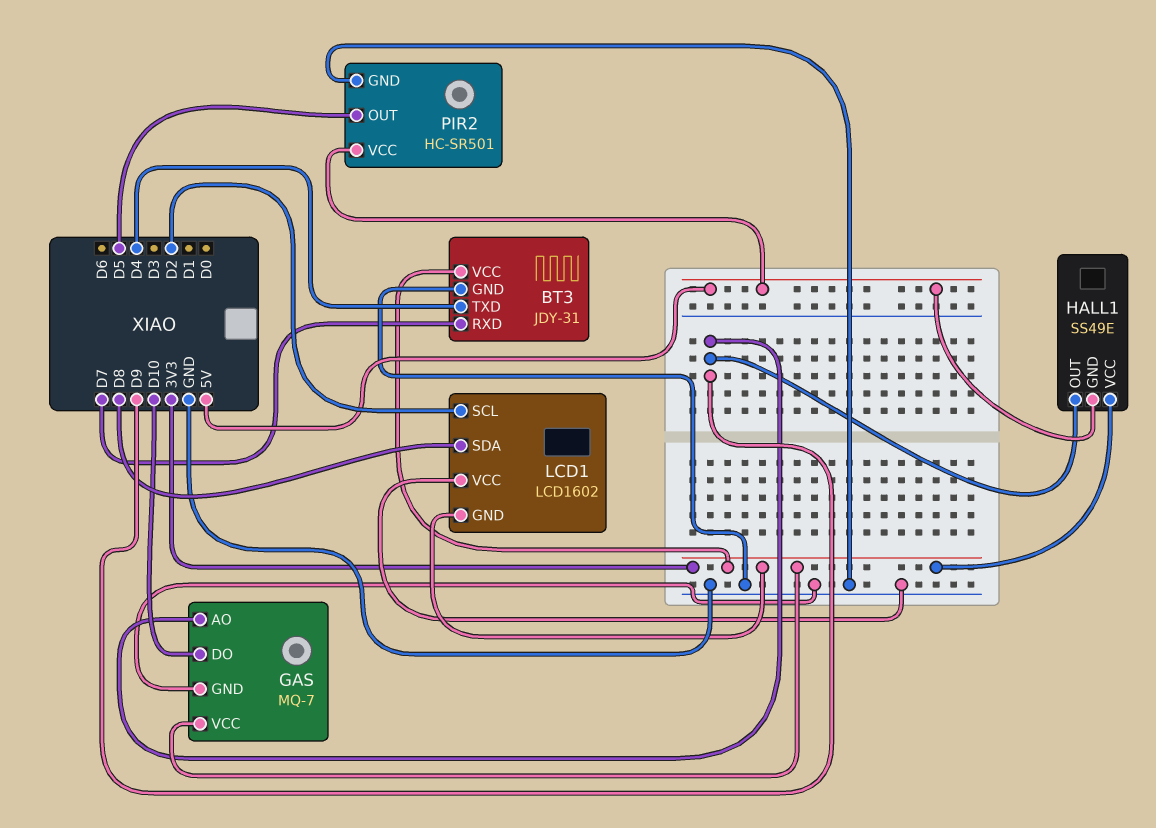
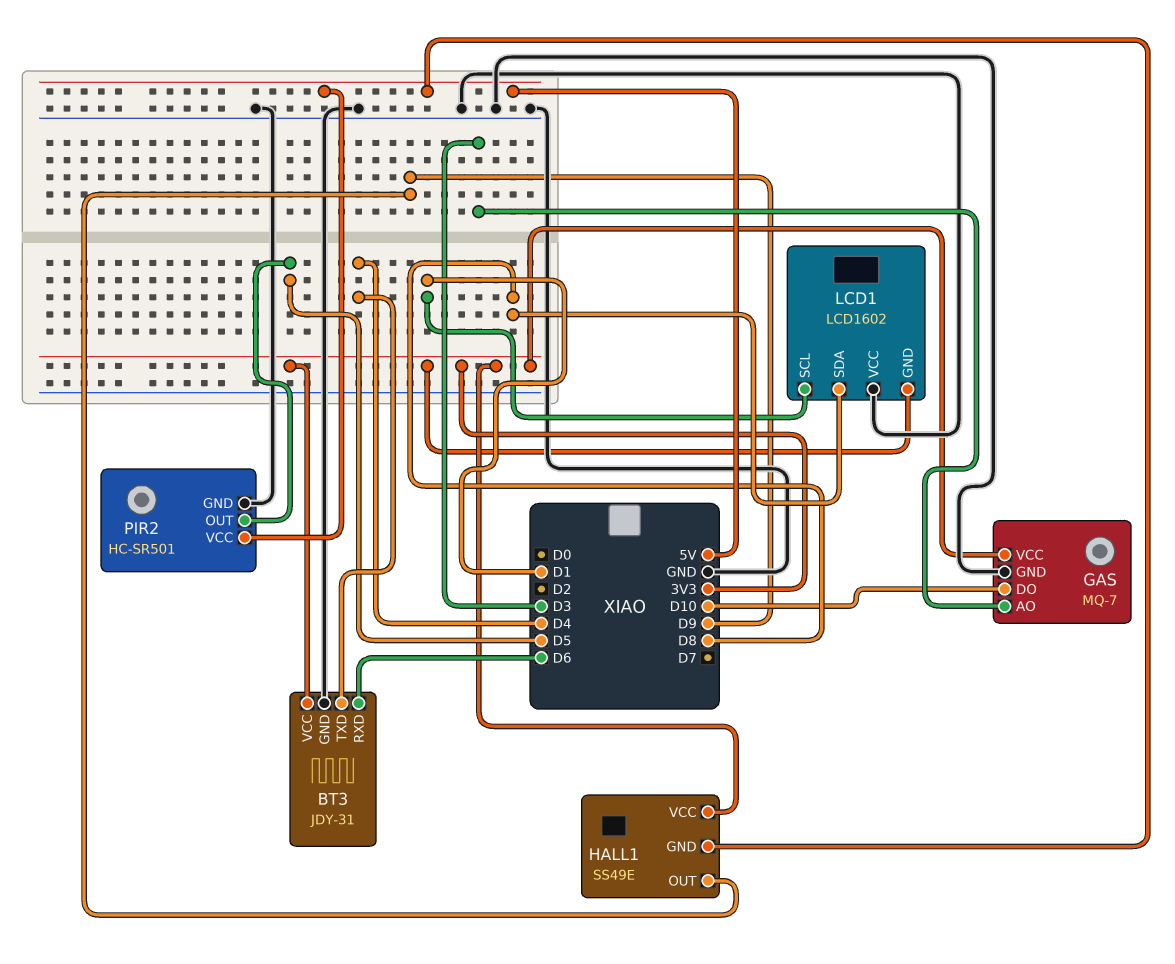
BT3 pin RXD: D7 -> D6
GAS pin AO: D9 -> D3
LCD1 pin SCL: D2 -> D1

